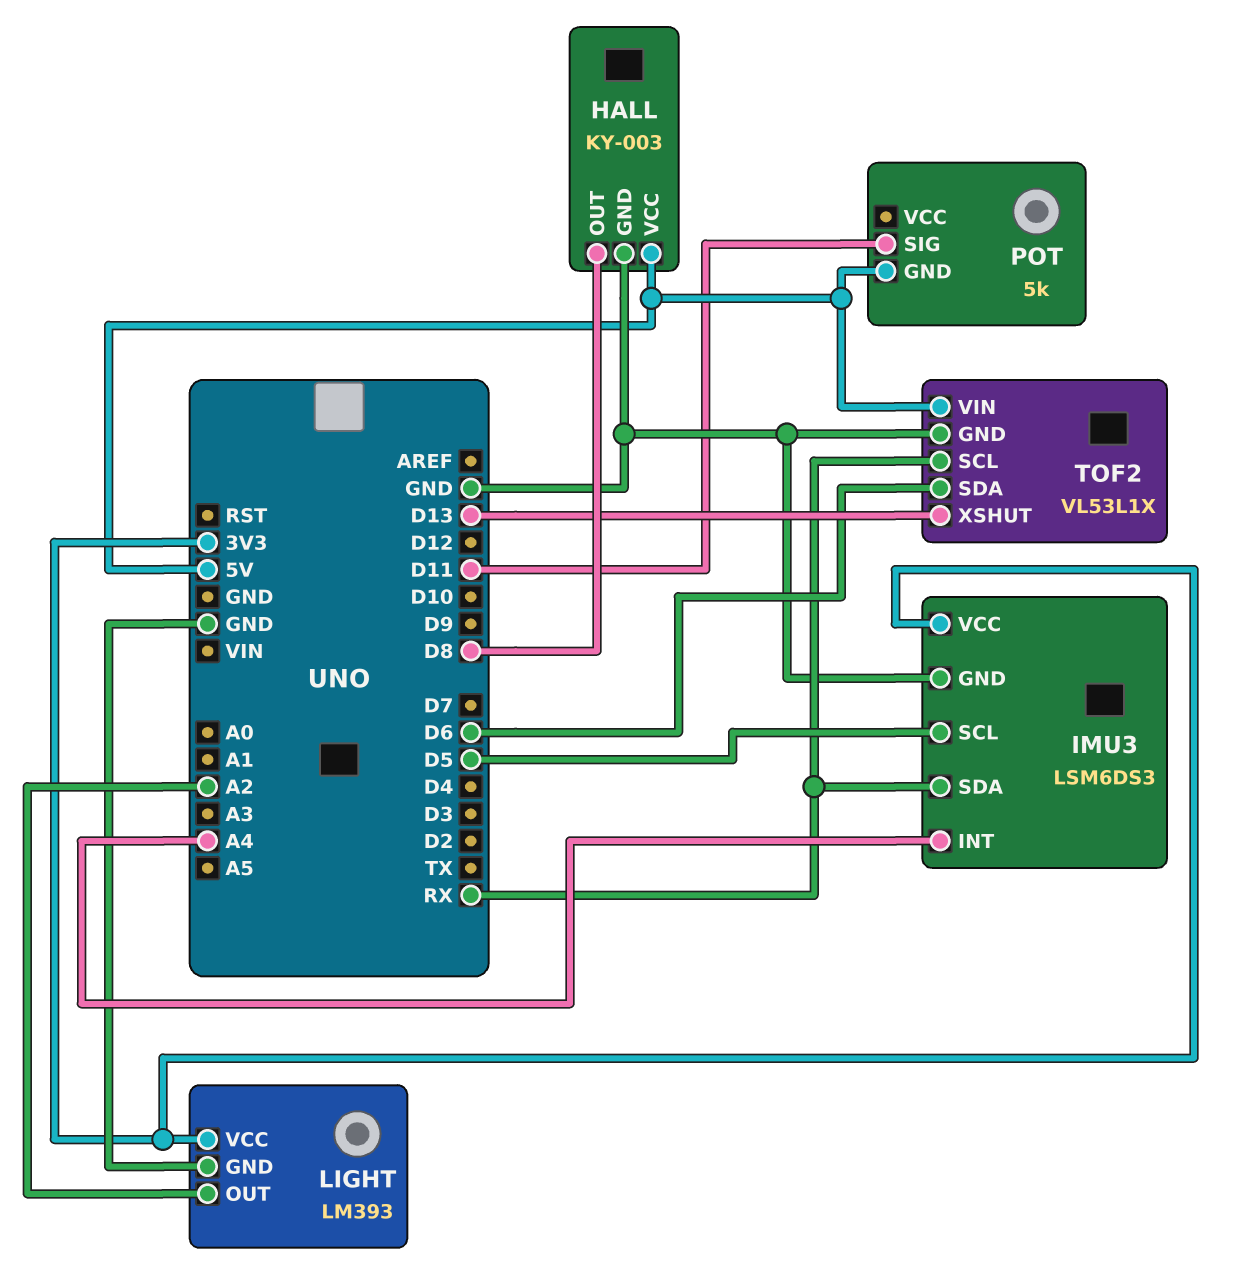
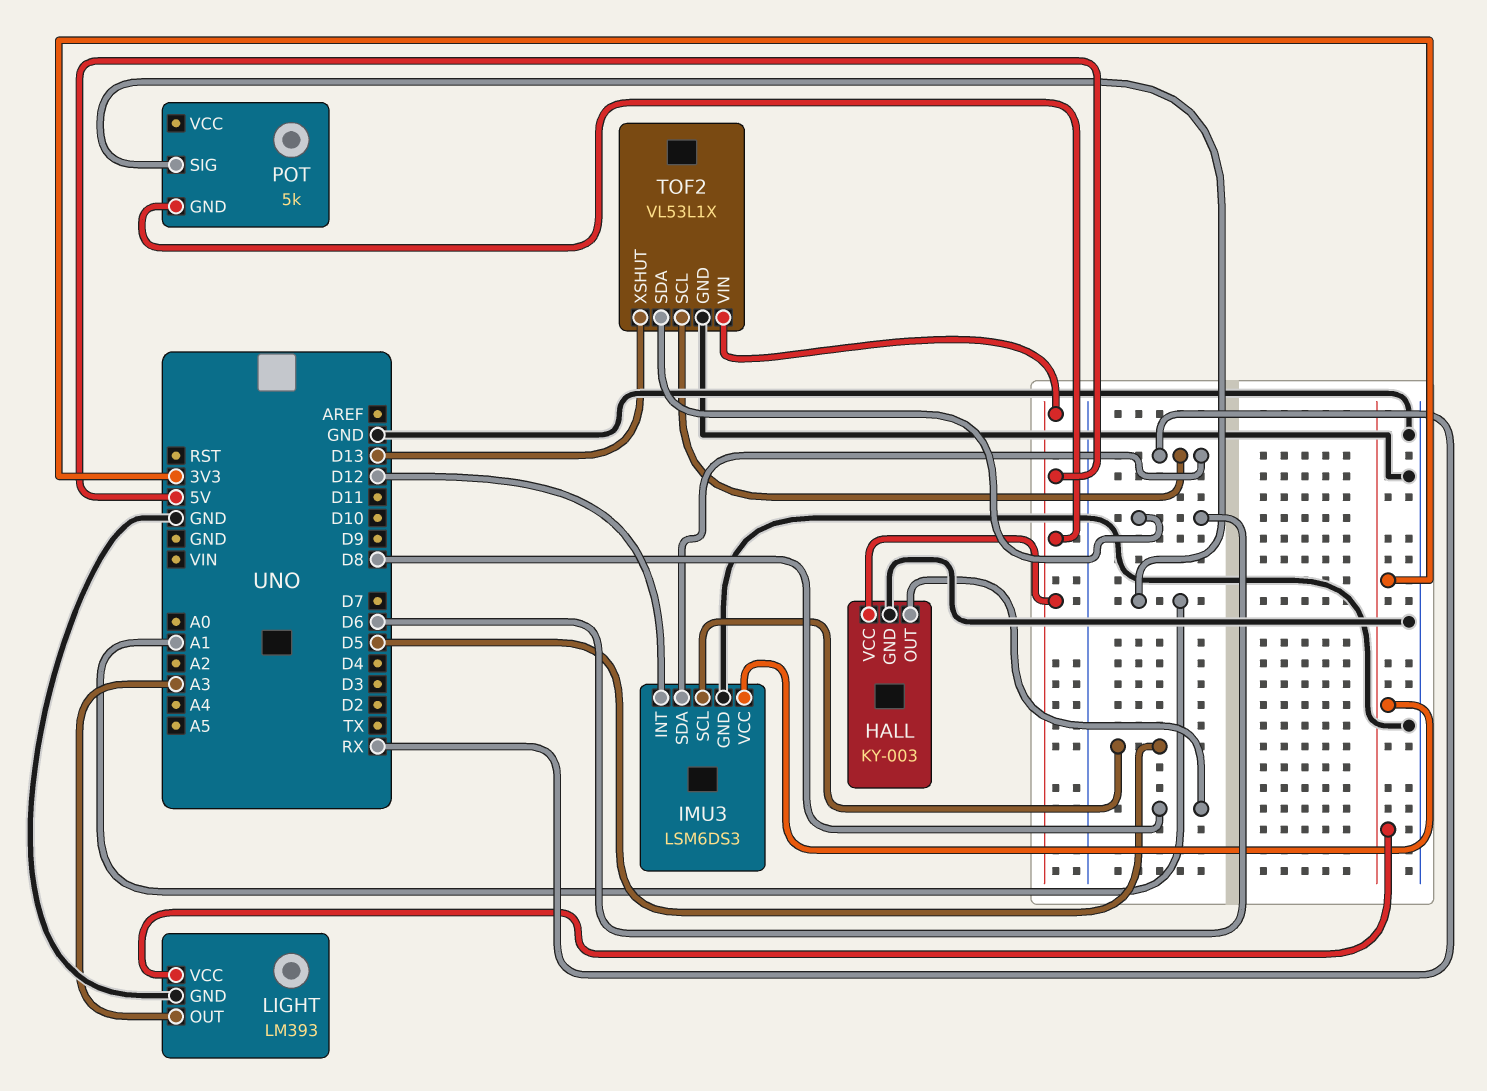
IMU3 pin INT: A4 -> D12
LIGHT pin OUT: A2 -> A3
POT pin SIG: D11 -> A1

